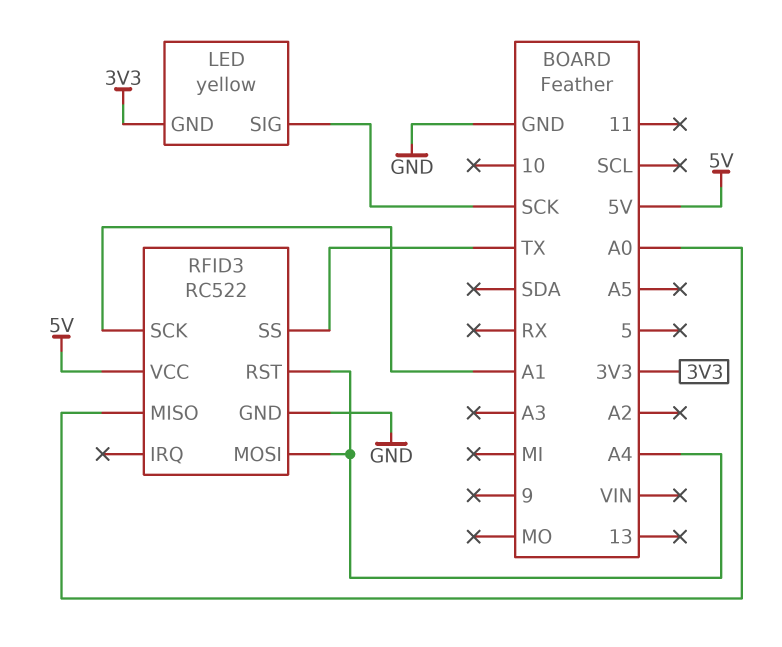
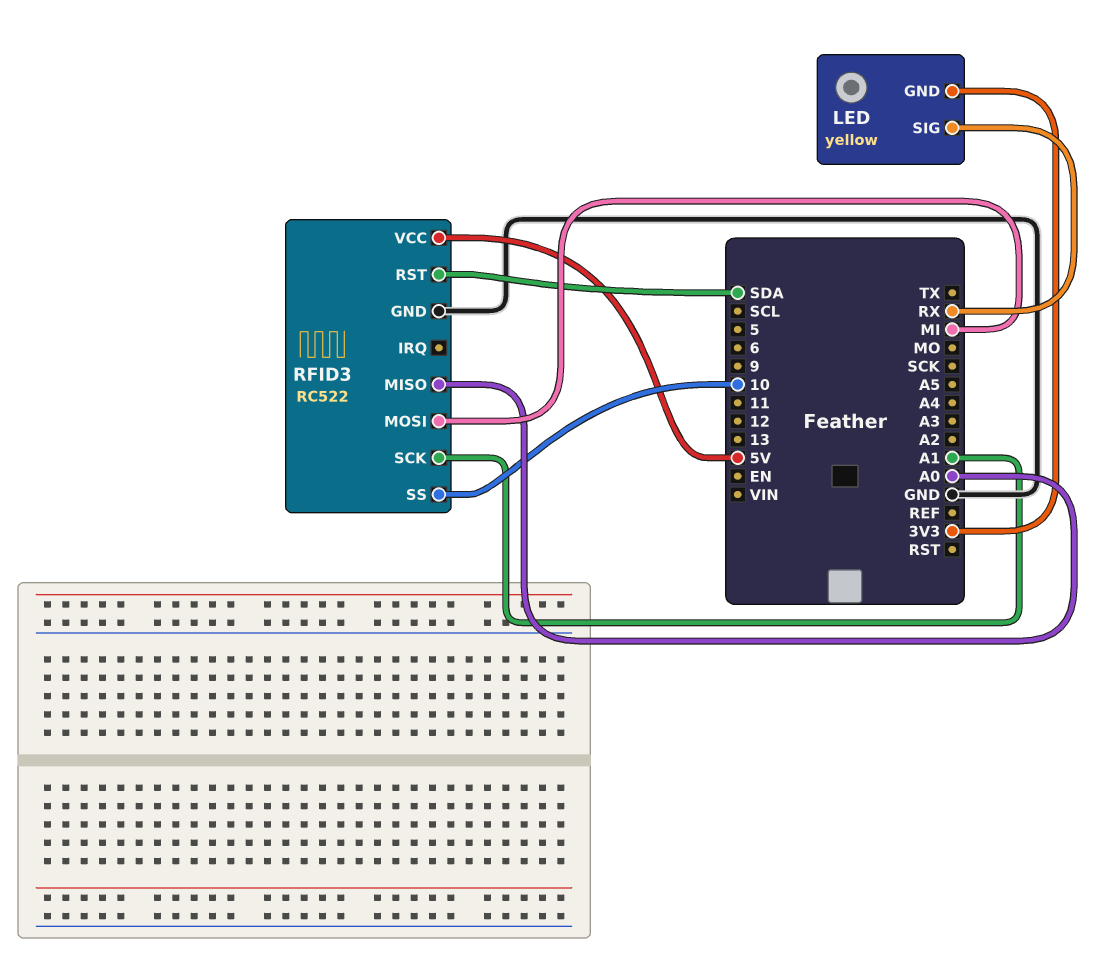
LED pin SIG: SCK -> RX
RFID3 pin MOSI: A4 -> MI
RFID3 pin RST: A4 -> SDA
RFID3 pin SS: TX -> 10

